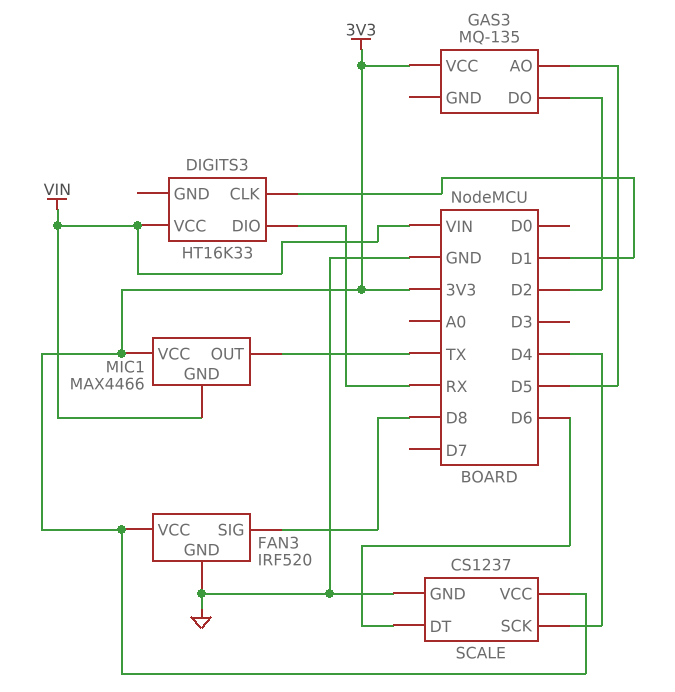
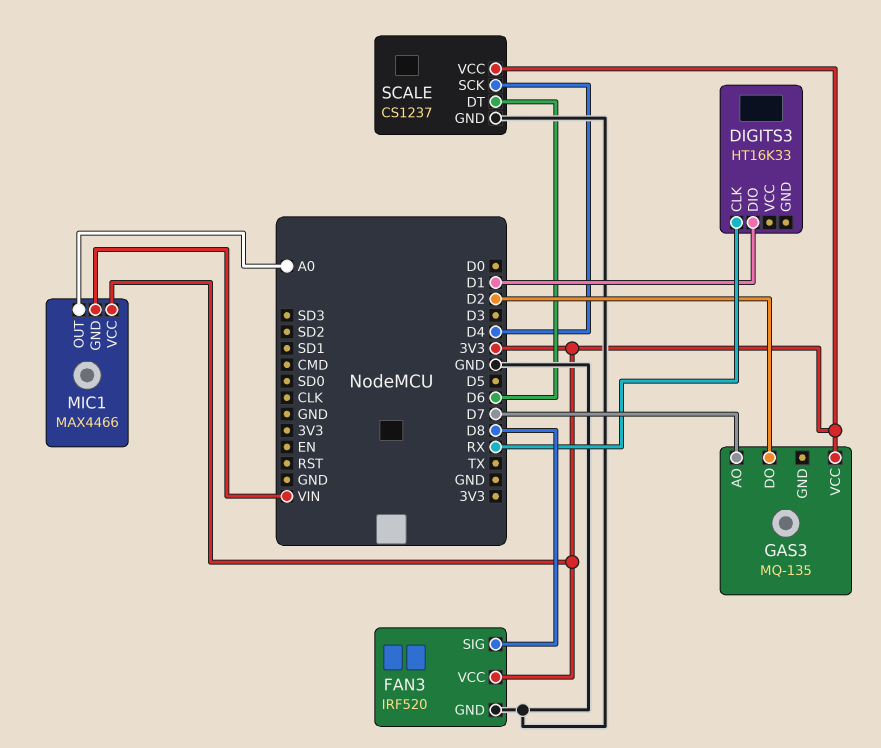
DIGITS3 pin CLK: D1 -> RX
DIGITS3 pin DIO: RX -> D1
DIGITS3 pin VCC: VIN -> none
GAS3 pin AO: D5 -> D7
MIC1 pin OUT: TX -> A0

